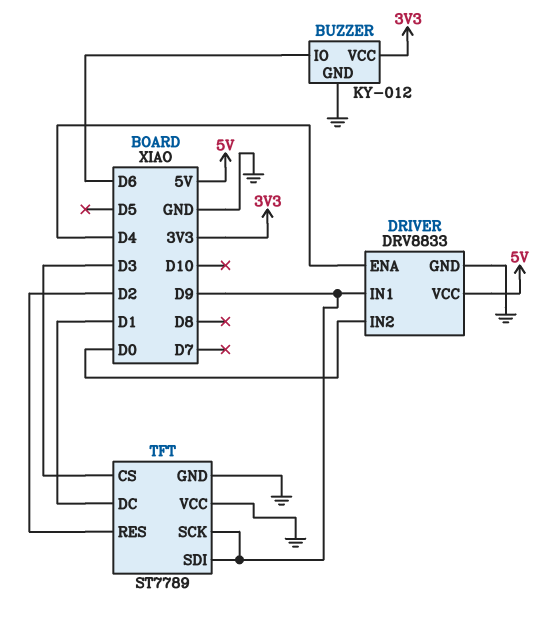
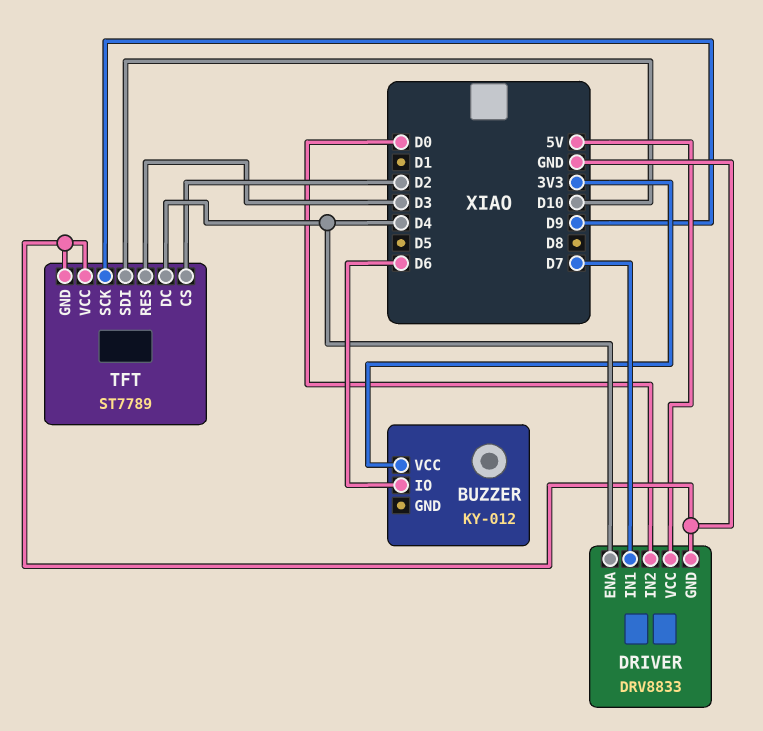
BUZZER pin GND: GND -> none
DRIVER pin IN1: D9 -> D7
TFT pin CS: D3 -> D2
TFT pin DC: D1 -> D4
TFT pin RES: D2 -> D3
TFT pin SDI: D9 -> D10

